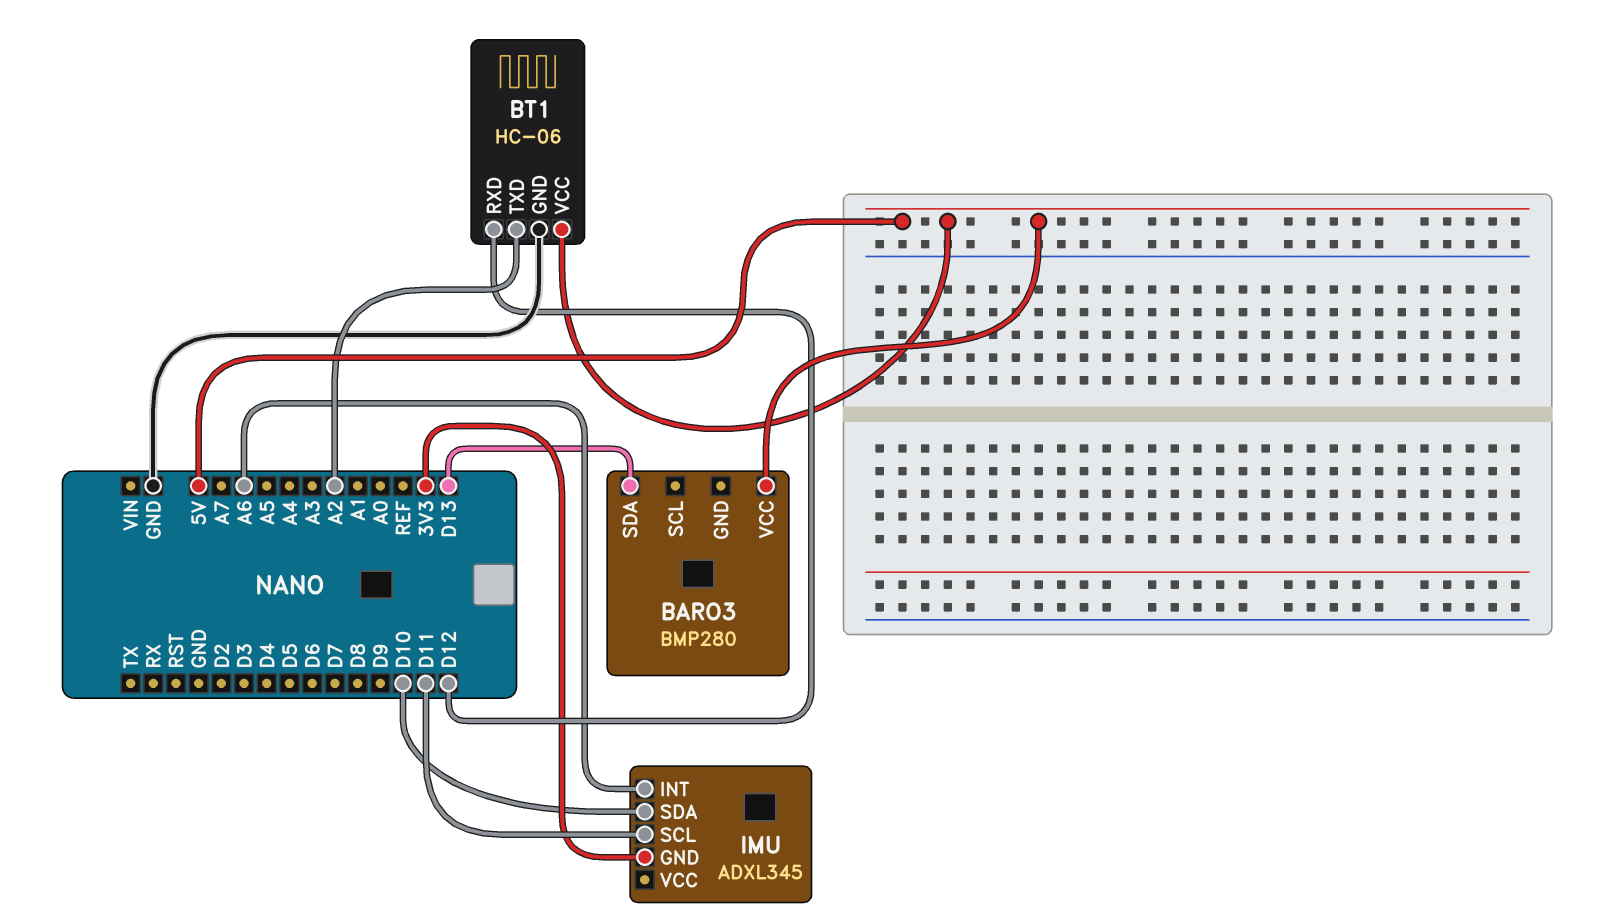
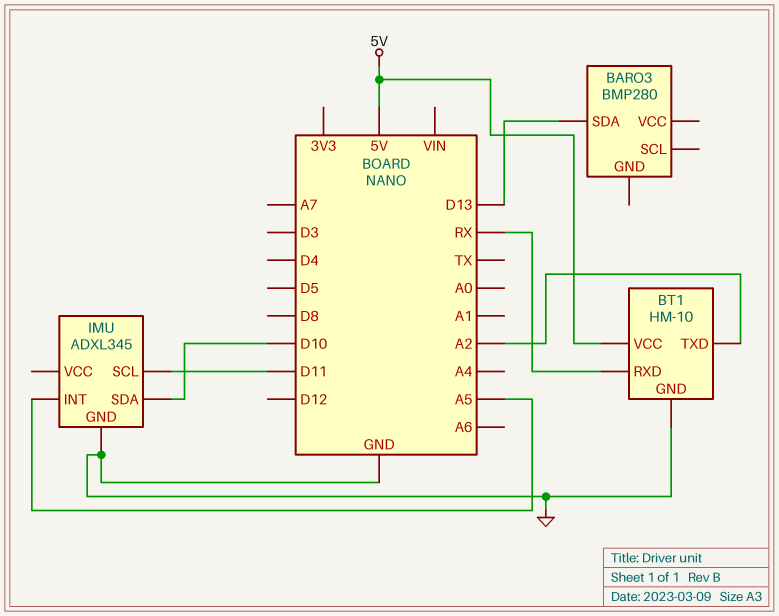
BARO3 pin VCC: 5V -> none
BT1: HC-06 -> HM-10
BT1 pin RXD: D12 -> RX
IMU pin GND: 3V3 -> GND
IMU pin INT: A6 -> A5

